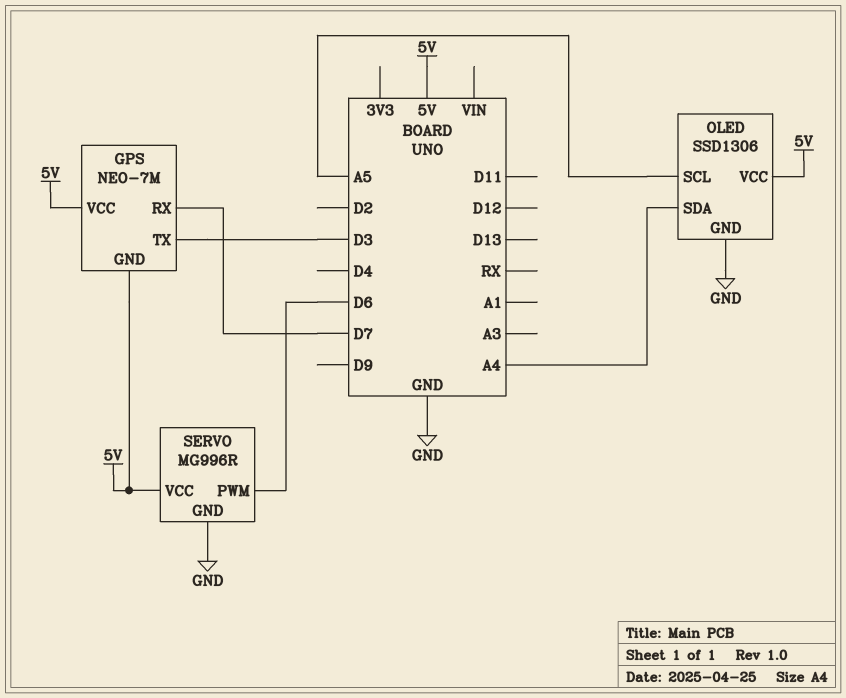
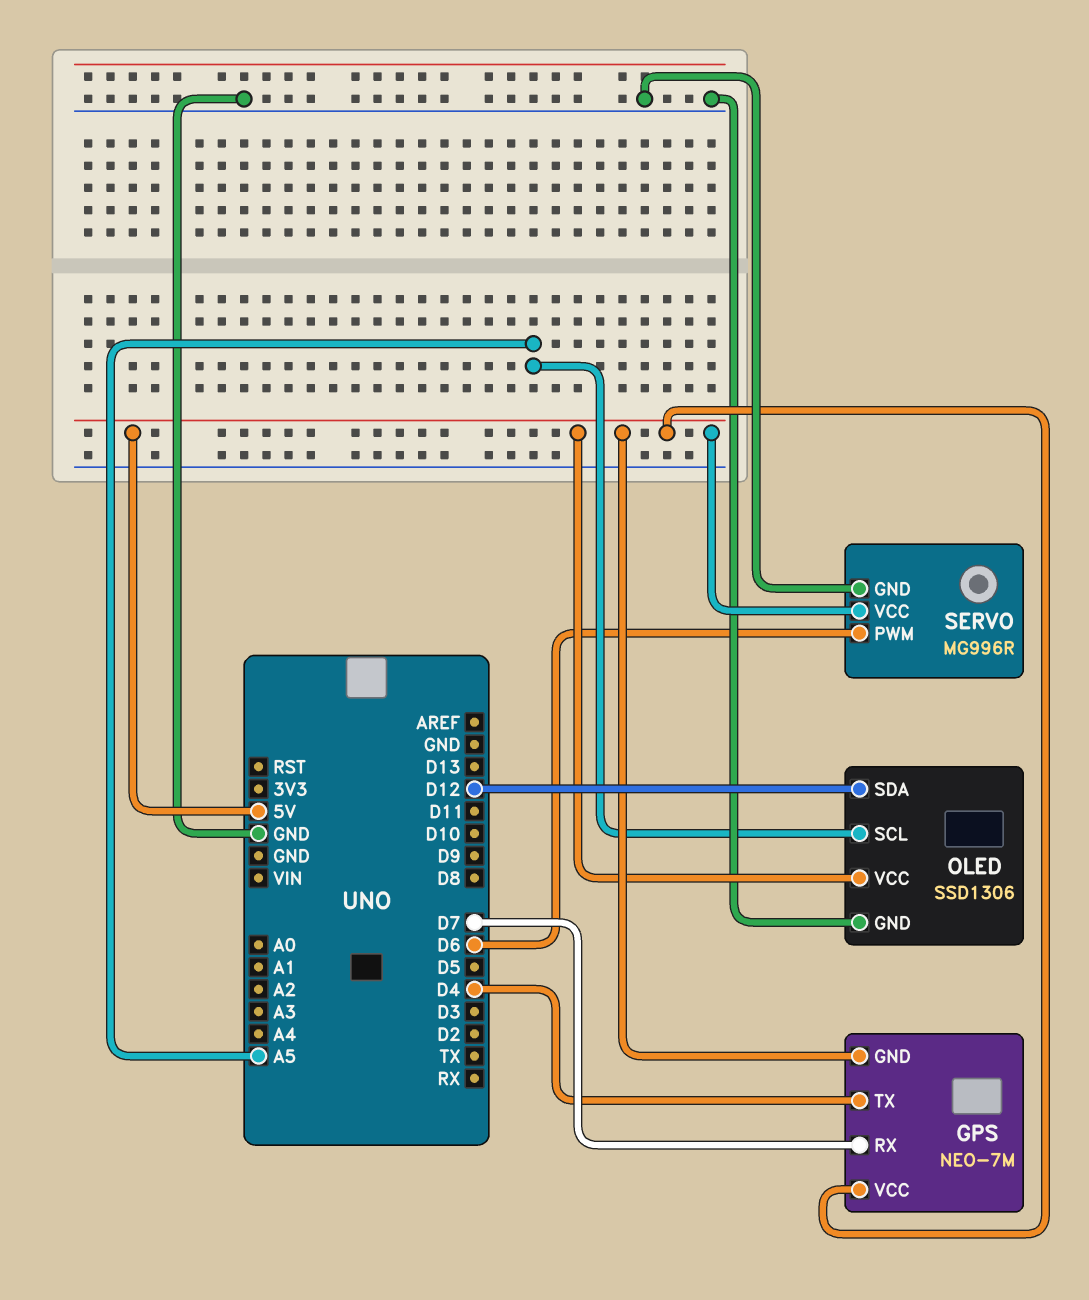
GPS pin TX: D3 -> D4
OLED pin SDA: A4 -> D12

